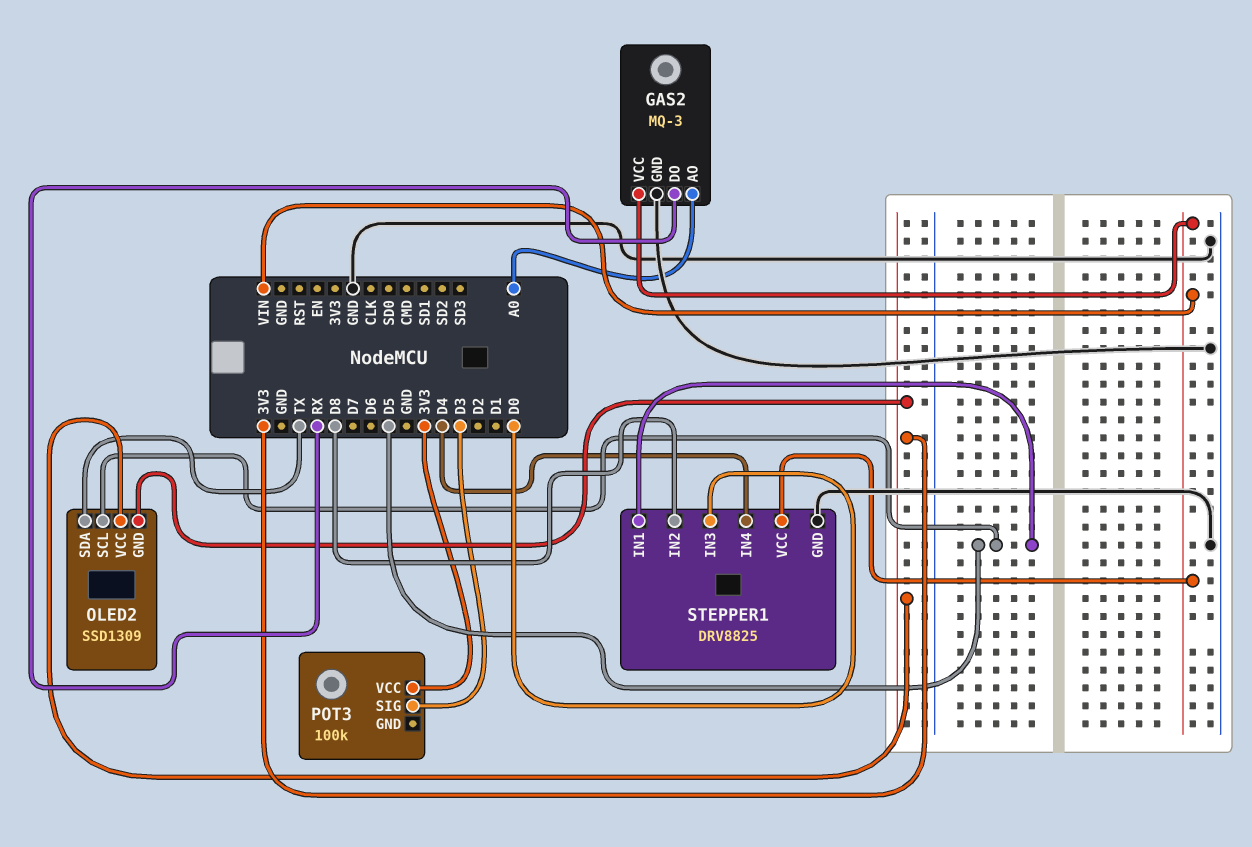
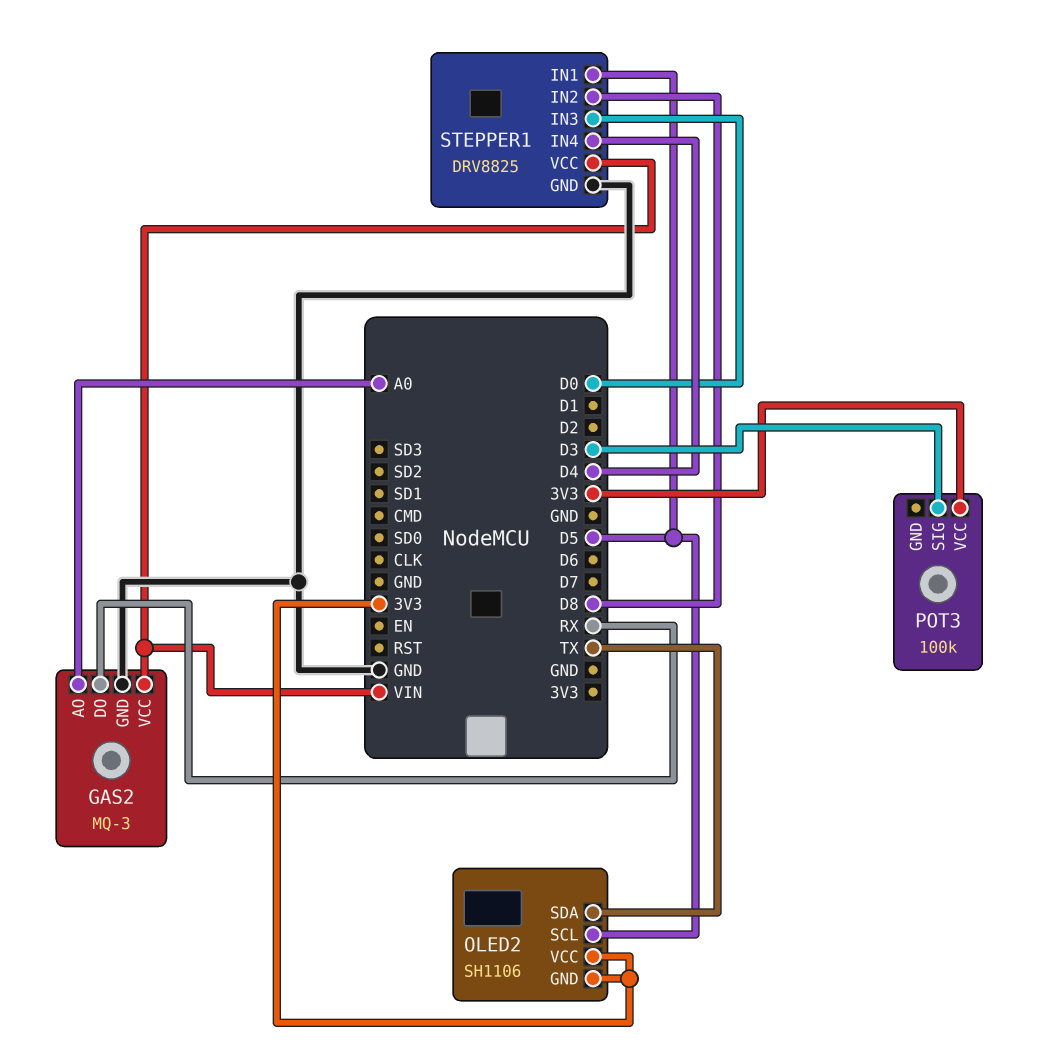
OLED2: SSD1309 -> SH1106

